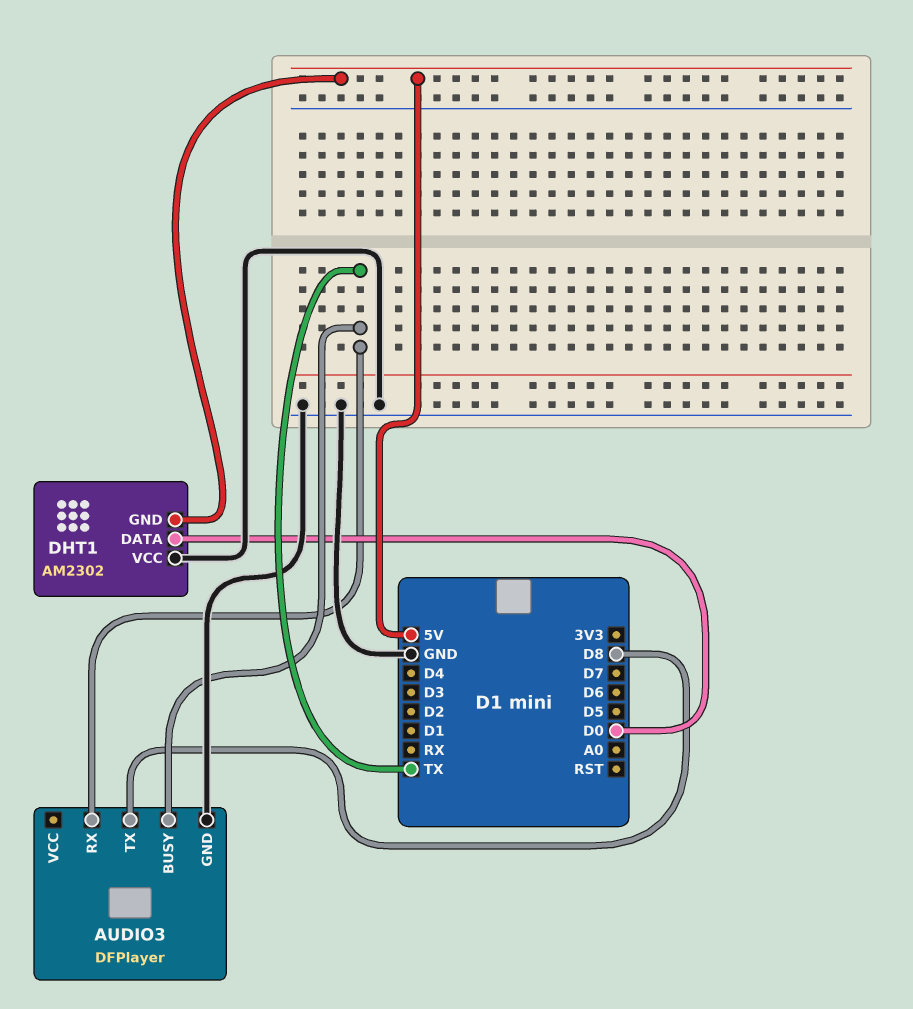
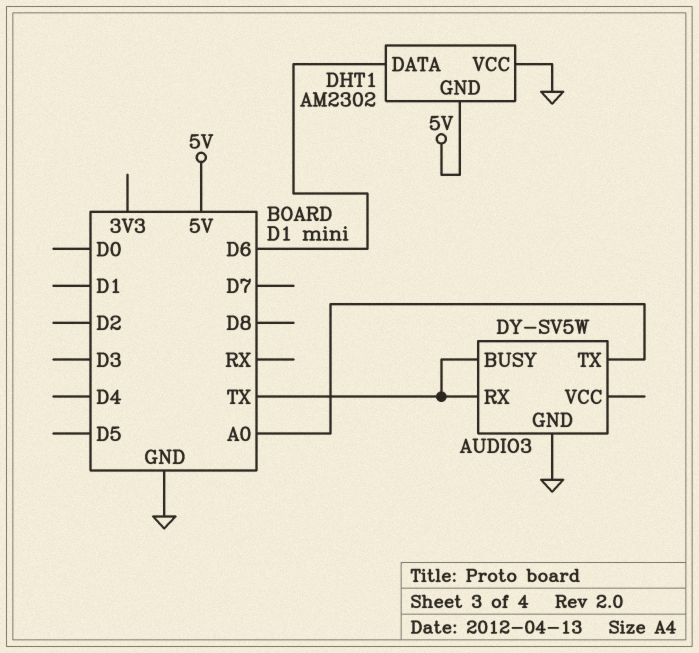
AUDIO3: DFPlayer -> DY-SV5W
AUDIO3 pin TX: D8 -> A0
DHT1 pin DATA: D0 -> D6

